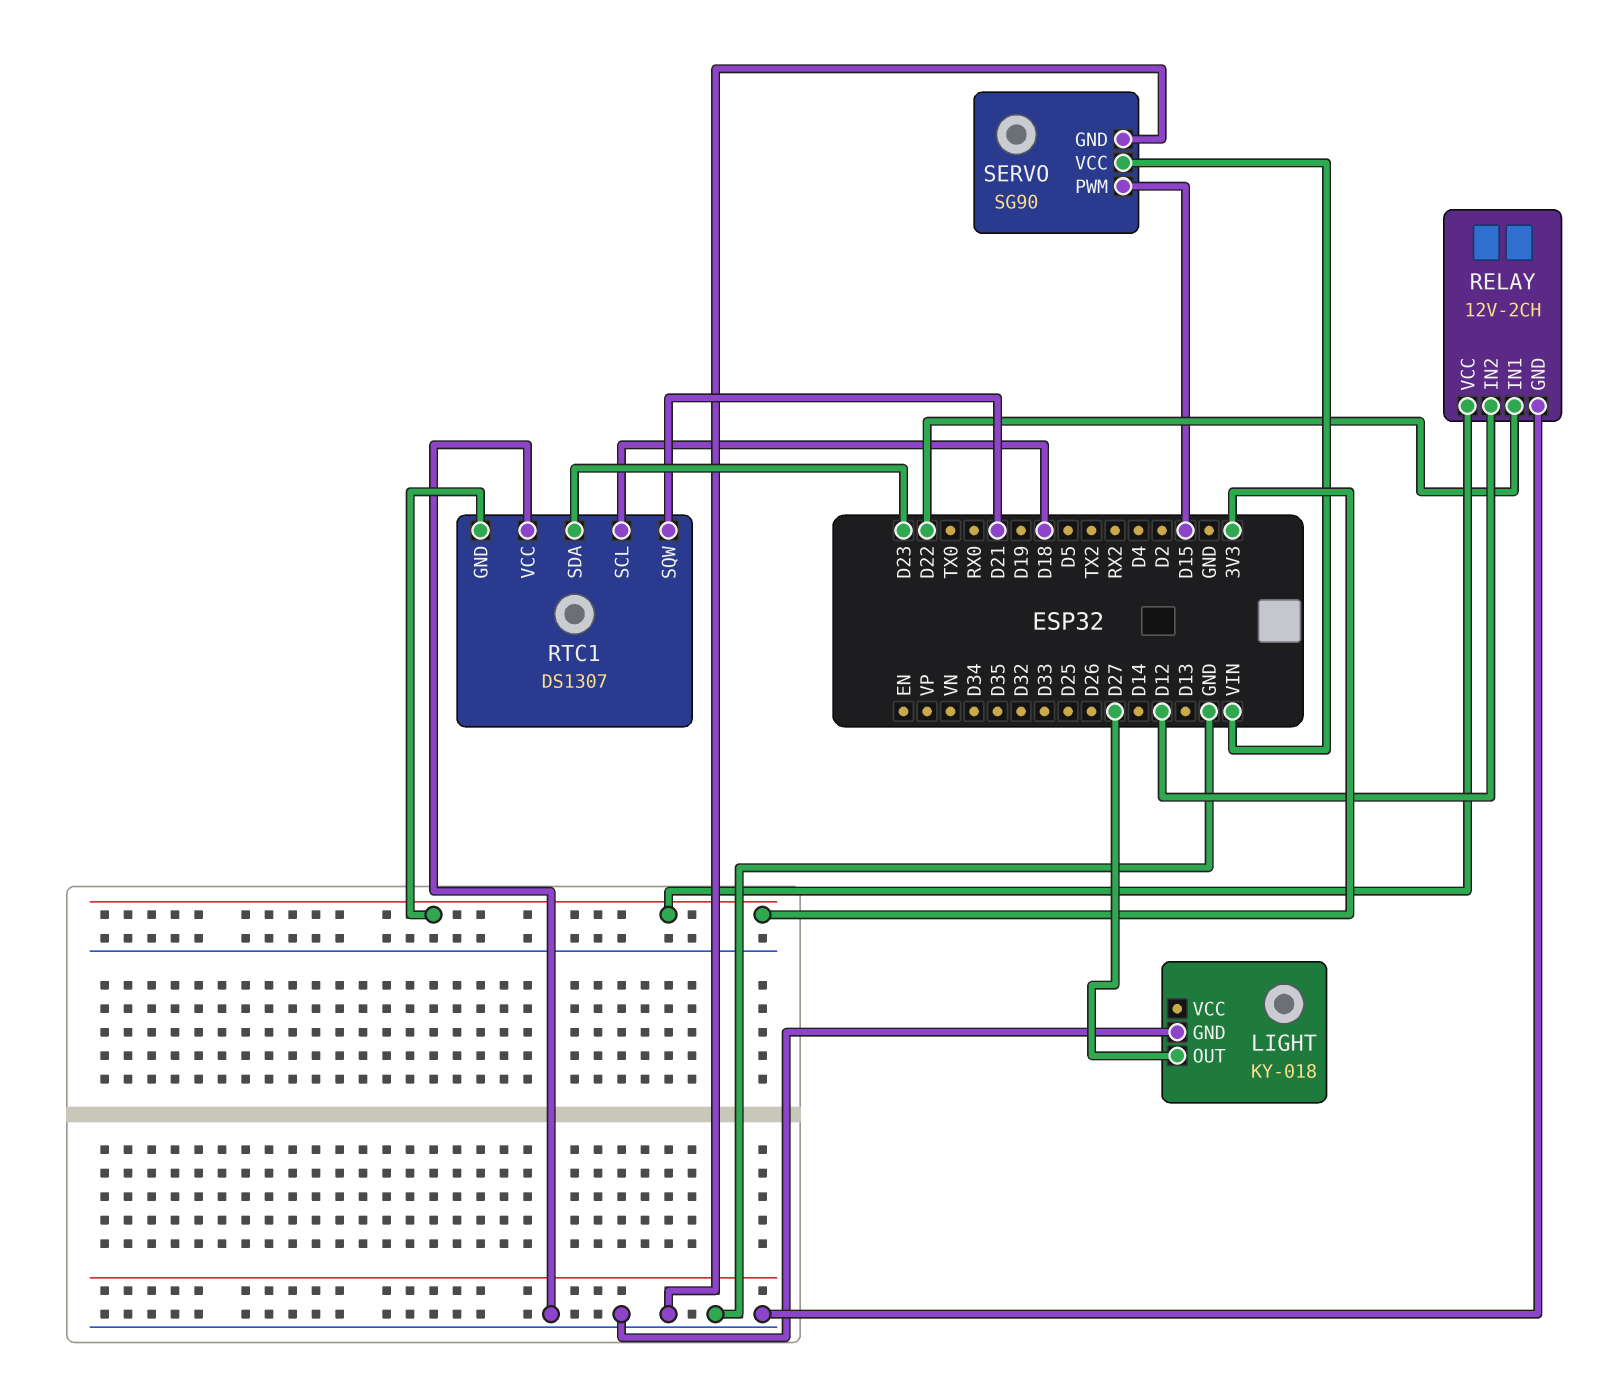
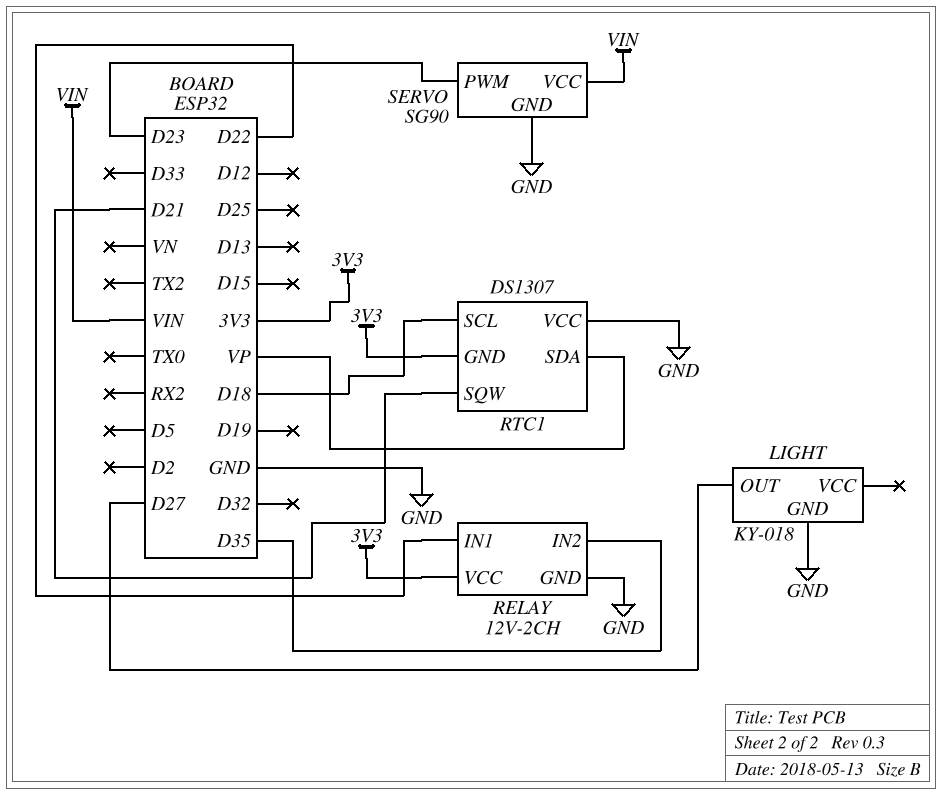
RELAY pin IN2: D12 -> D35
RTC1 pin SDA: D23 -> VP
SERVO pin PWM: D15 -> D23

